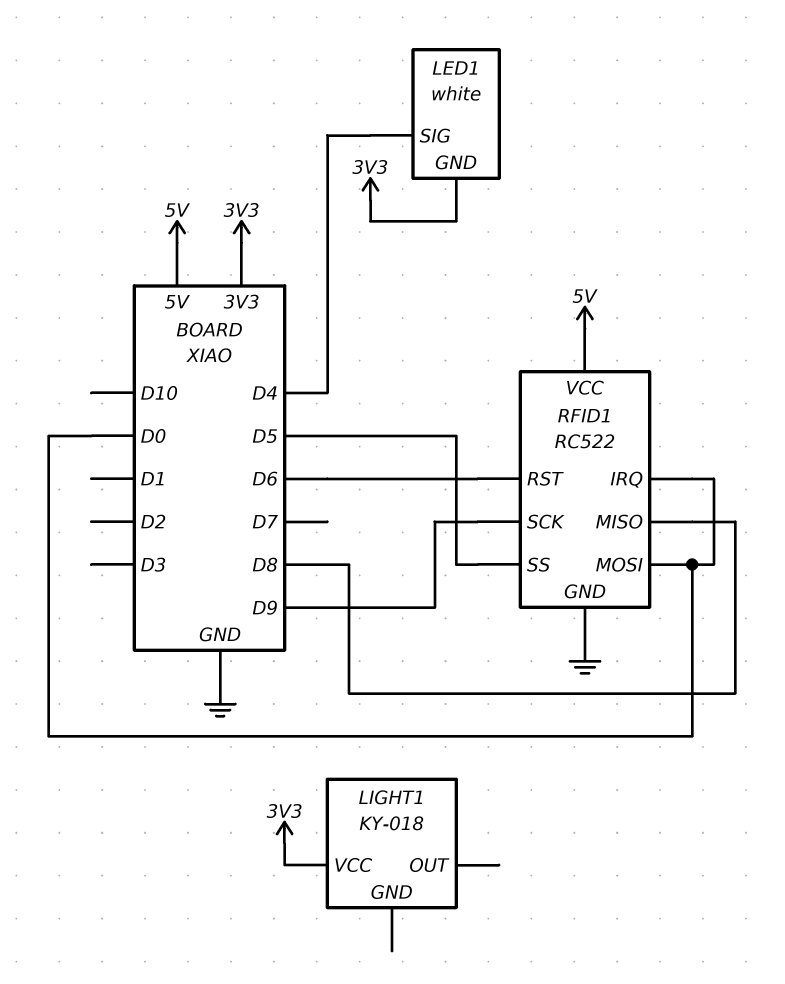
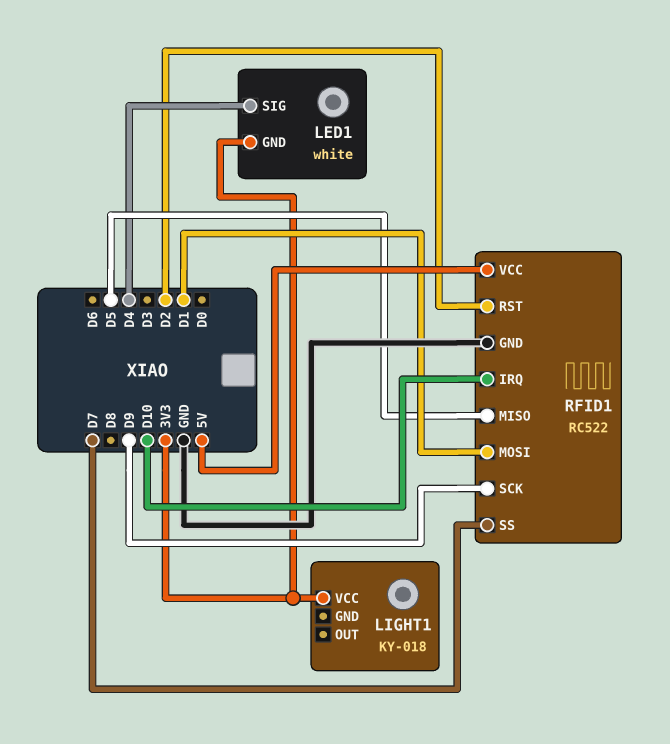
RFID1 pin IRQ: D0 -> D10
RFID1 pin MISO: D8 -> D5
RFID1 pin MOSI: D0 -> D1
RFID1 pin RST: D6 -> D2
RFID1 pin SS: D5 -> D7

